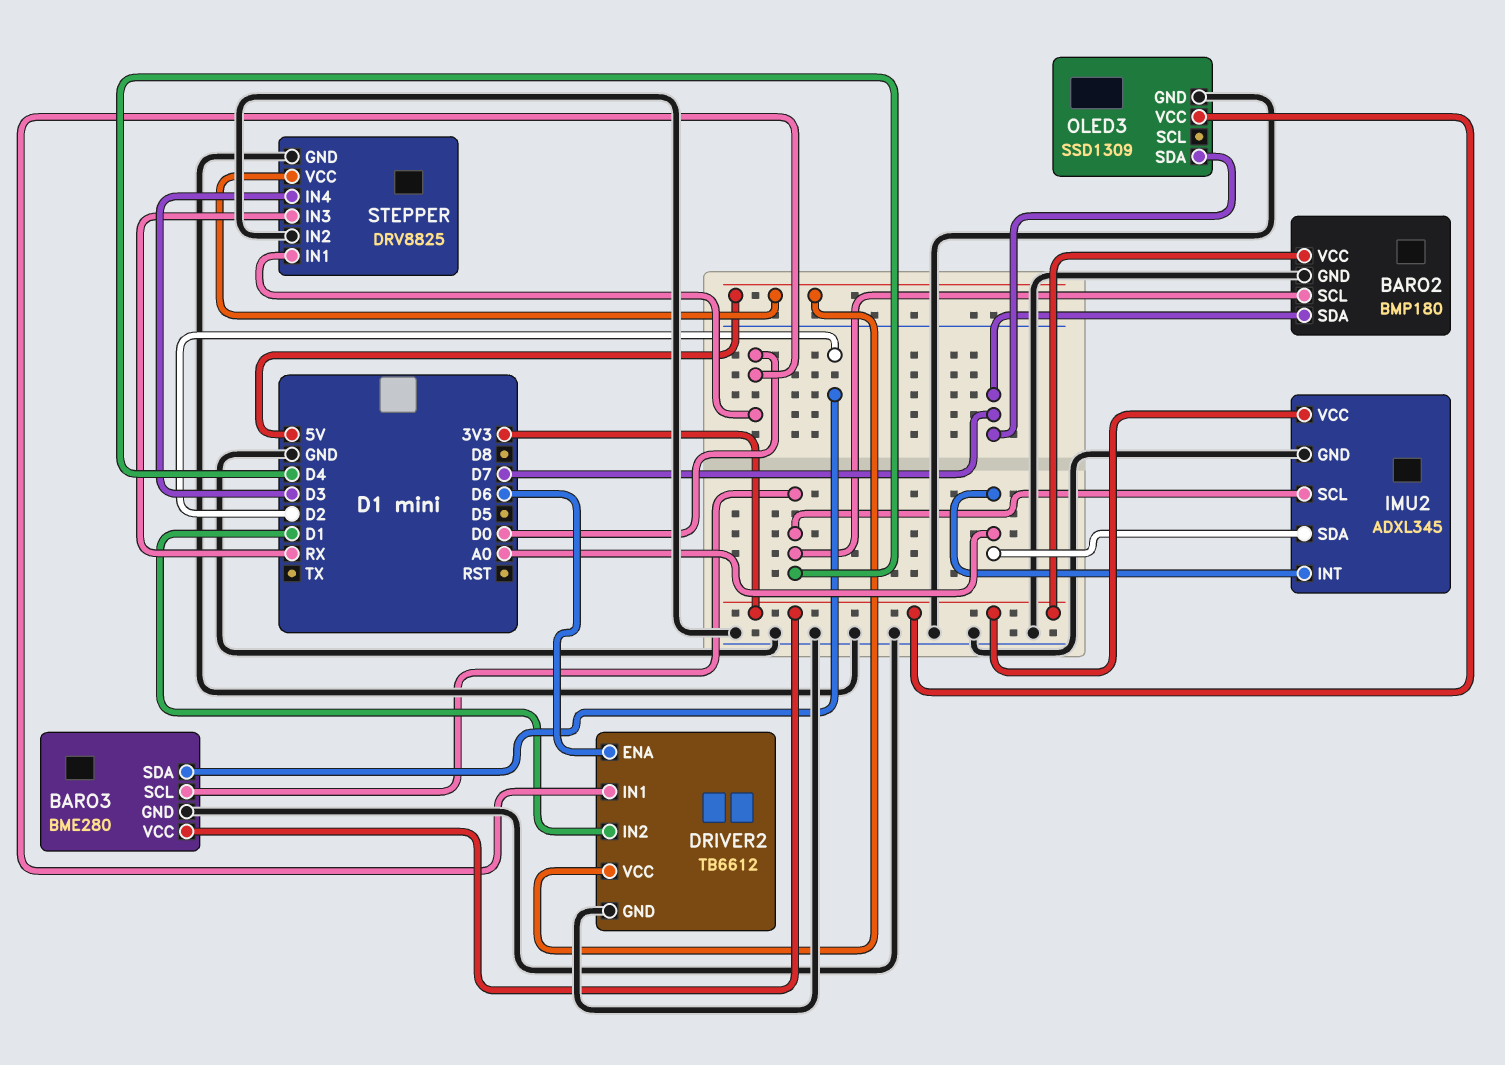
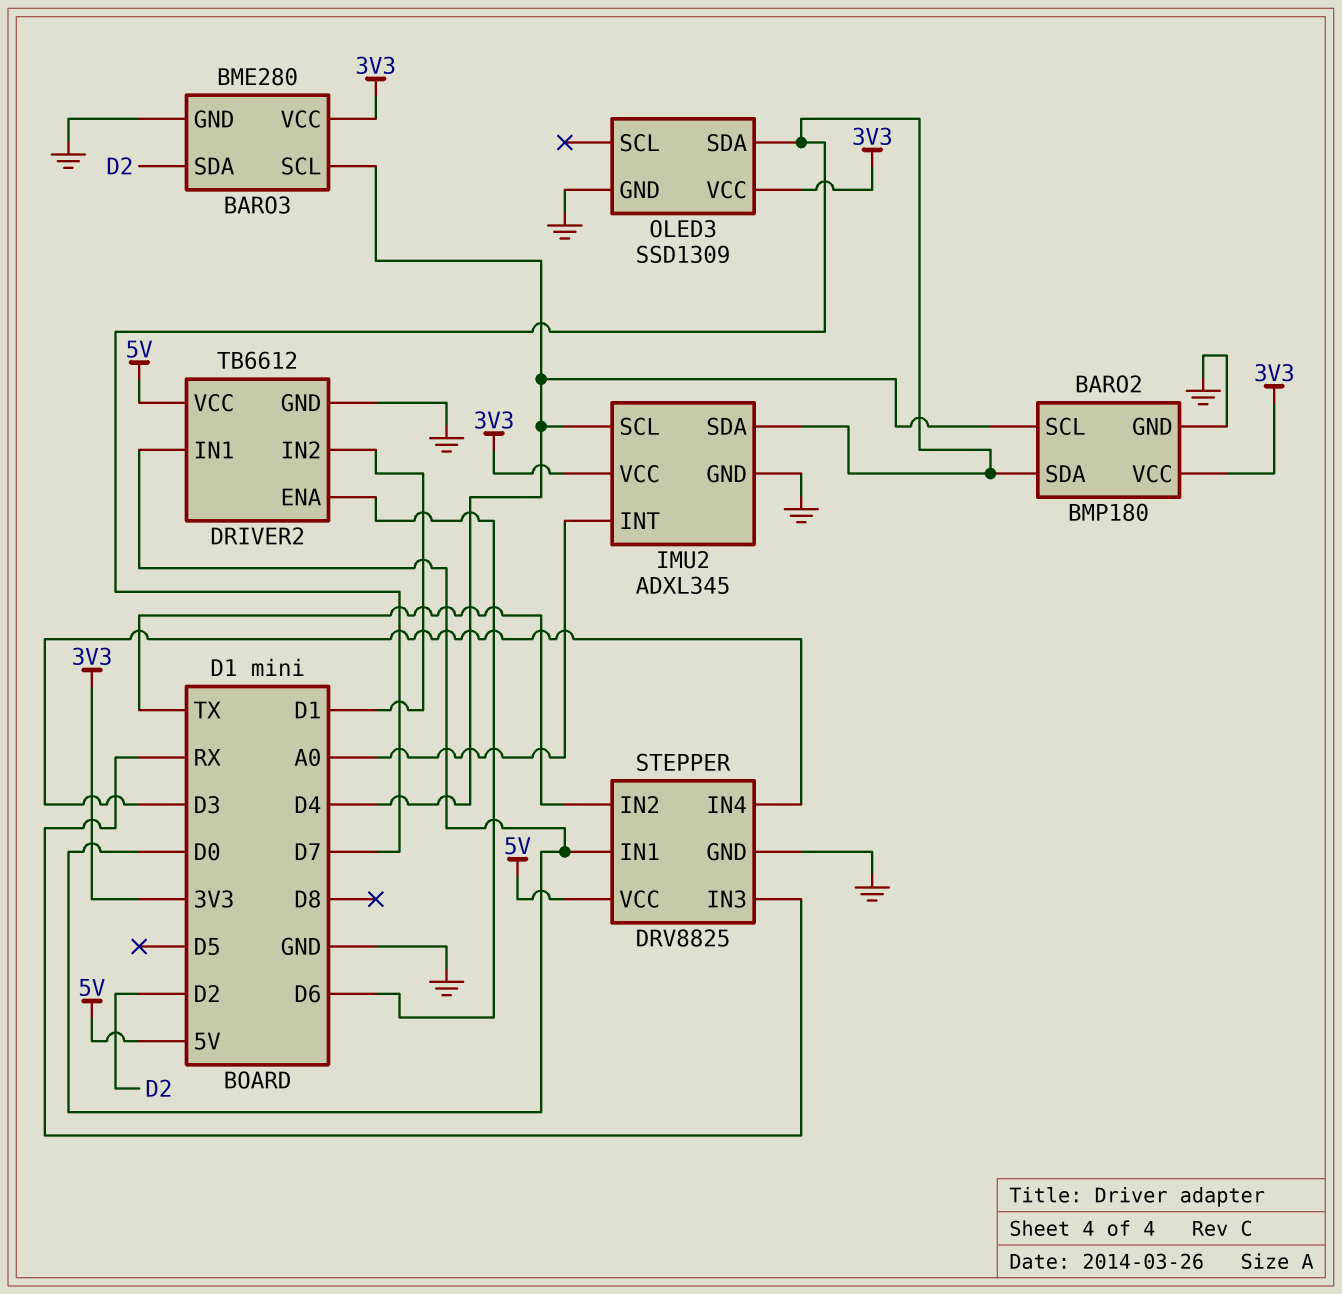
IMU2 pin SDA: A0 -> D7
STEPPER pin IN2: GND -> TX

